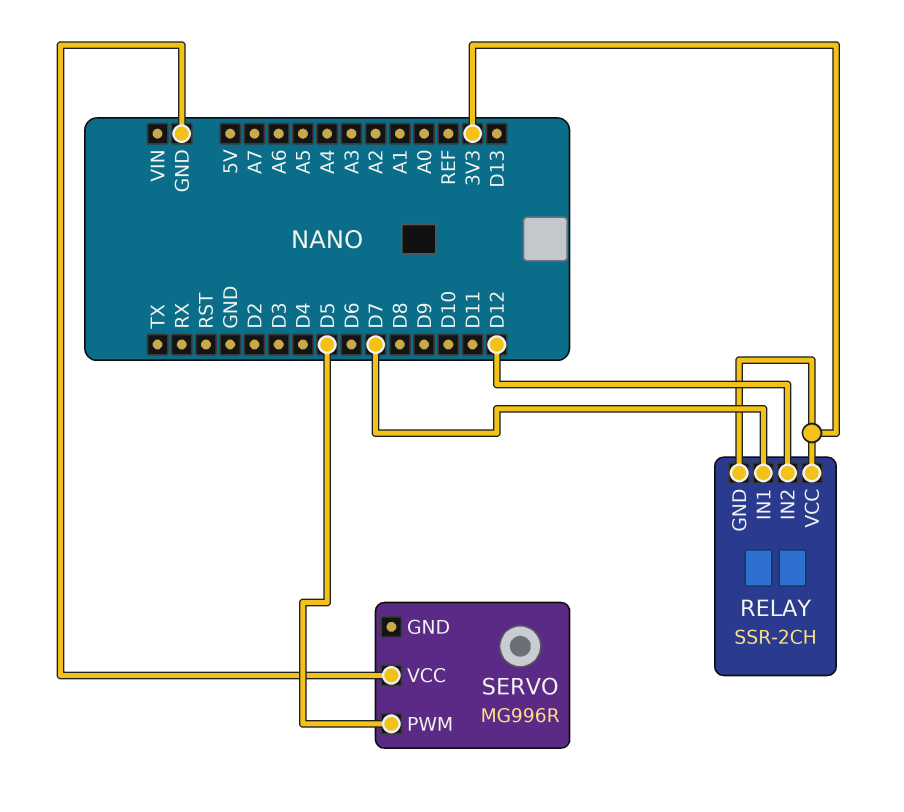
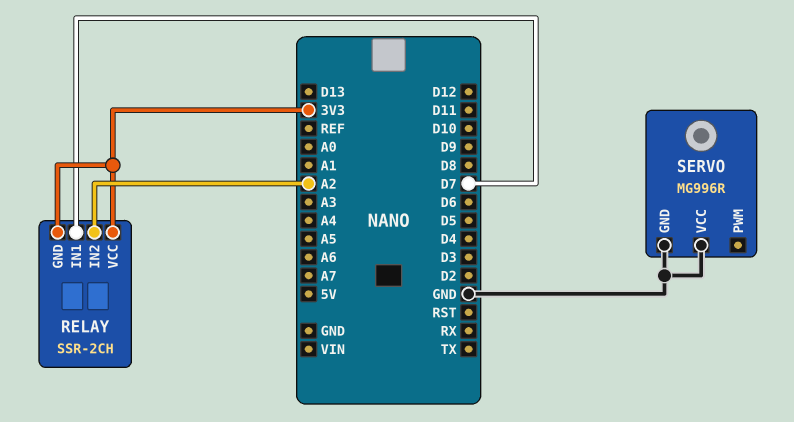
RELAY pin IN2: D12 -> A2
SERVO pin GND: none -> GND
SERVO pin PWM: D5 -> none

